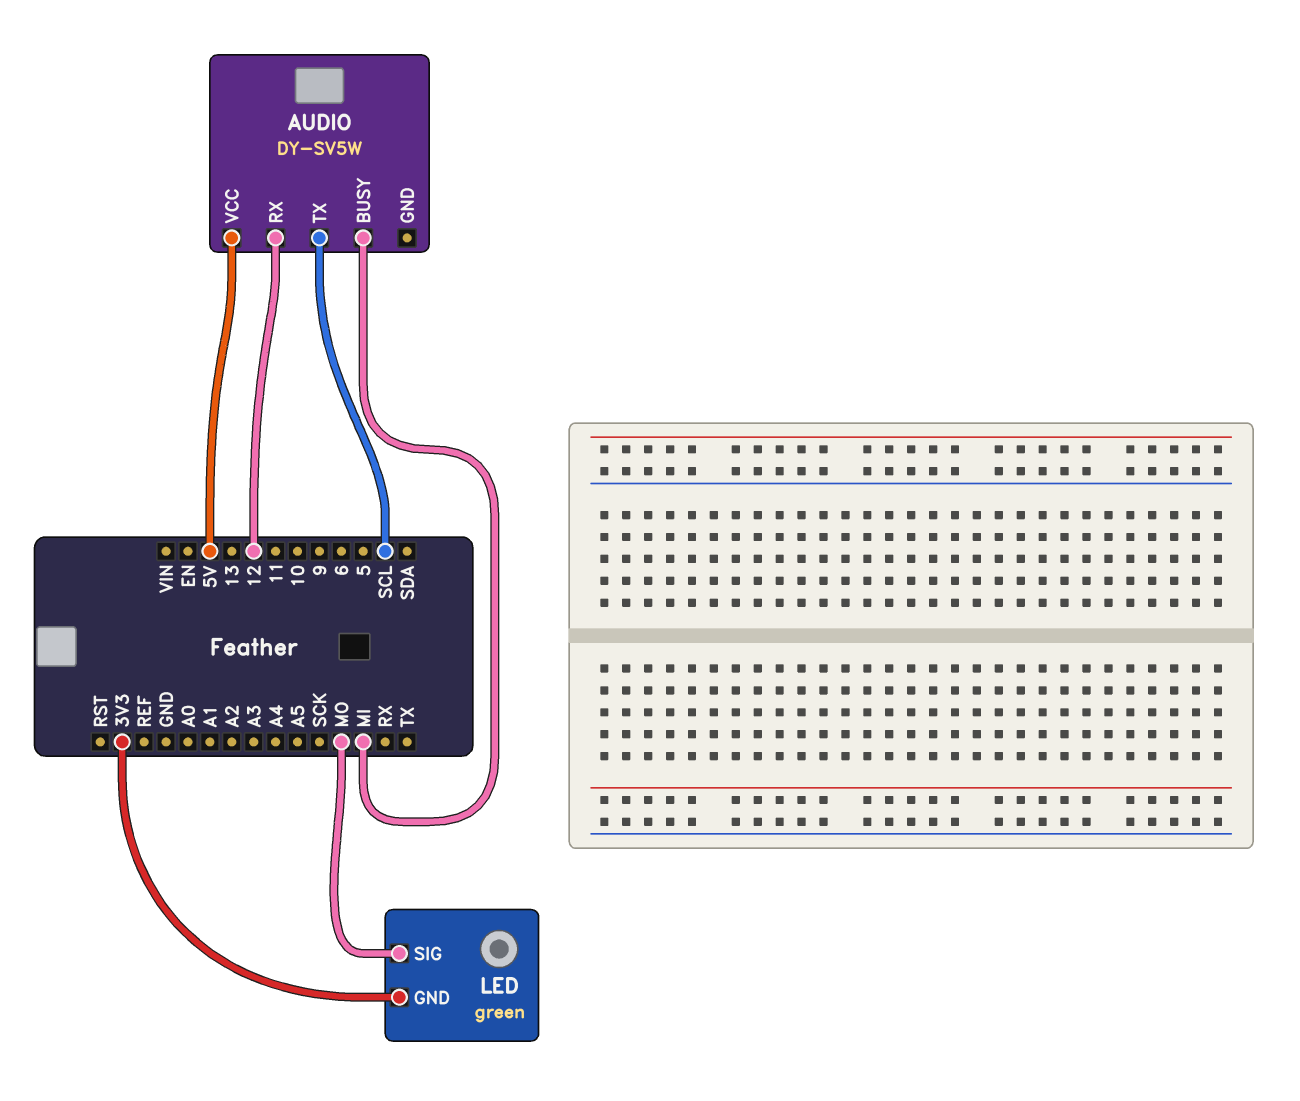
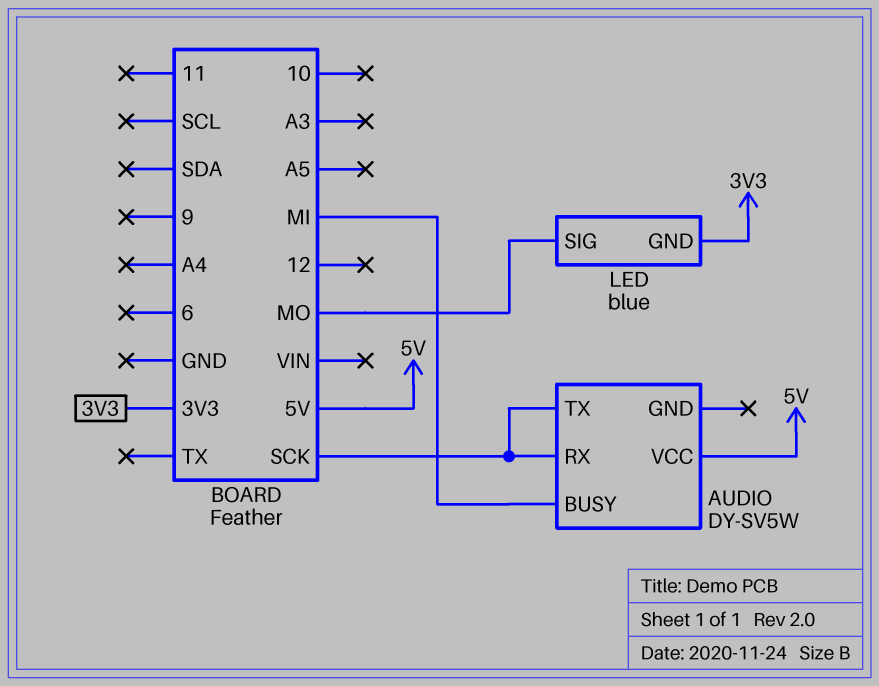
AUDIO pin RX: 12 -> SCK
AUDIO pin TX: SCL -> SCK
LED: green -> blue

